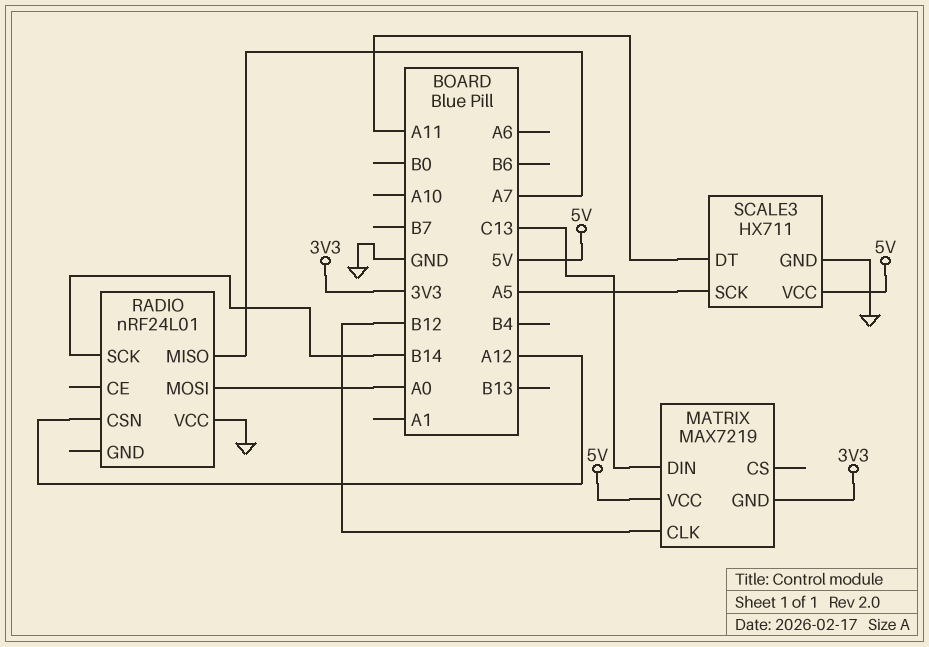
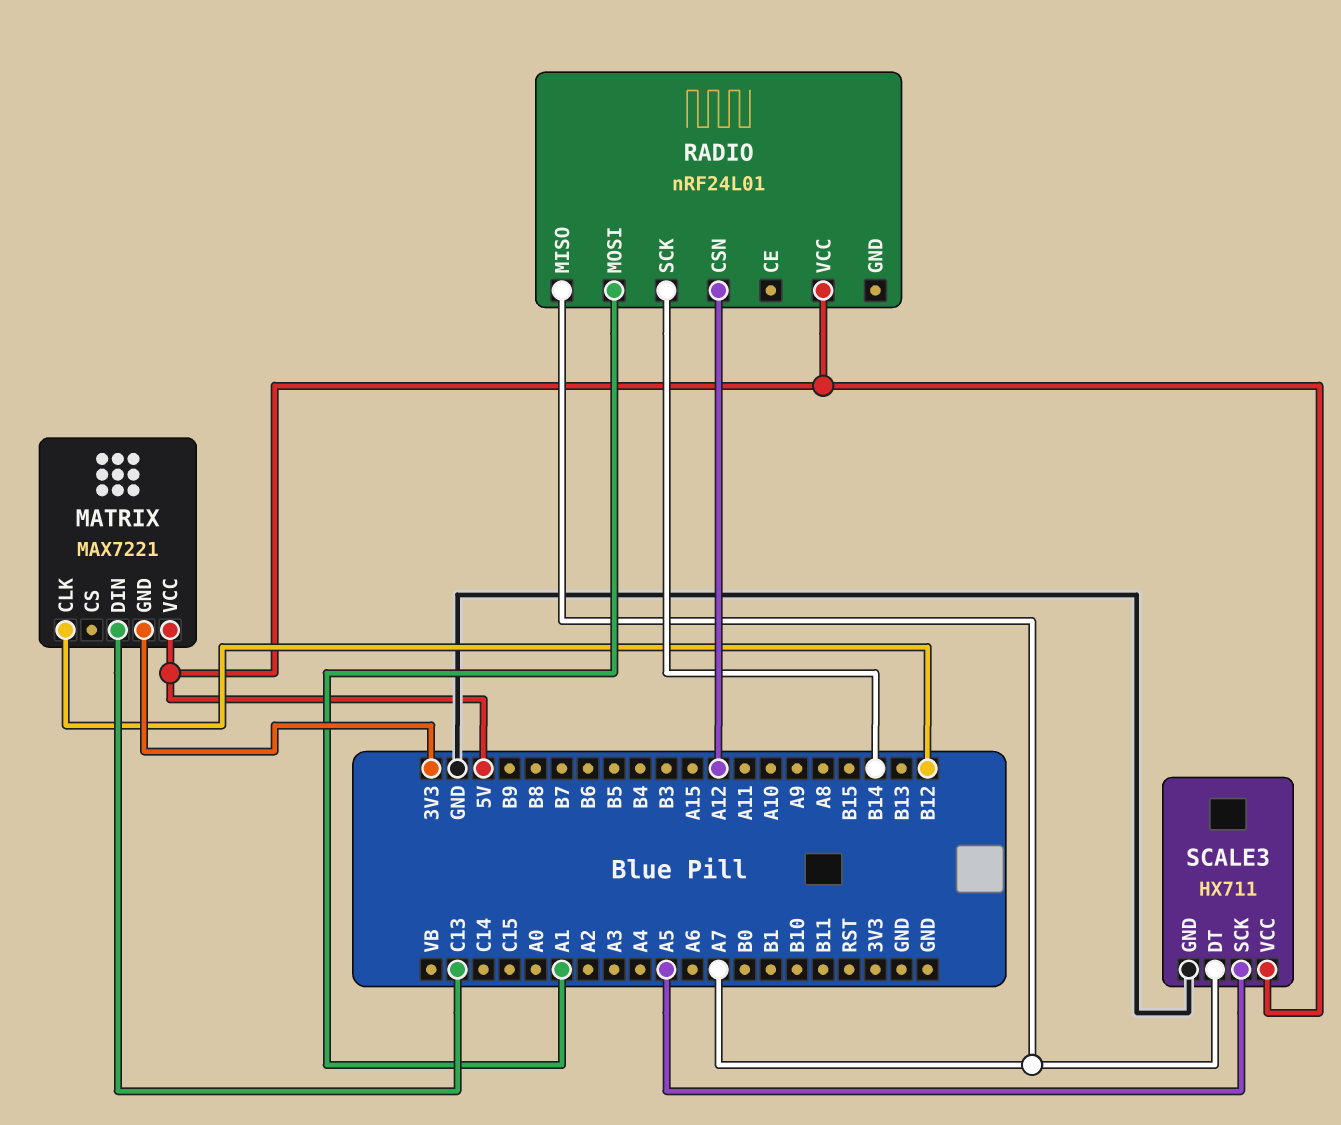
MATRIX: MAX7219 -> MAX7221
RADIO pin MOSI: A0 -> A1
RADIO pin VCC: GND -> 5V
SCALE3 pin DT: A11 -> A7

